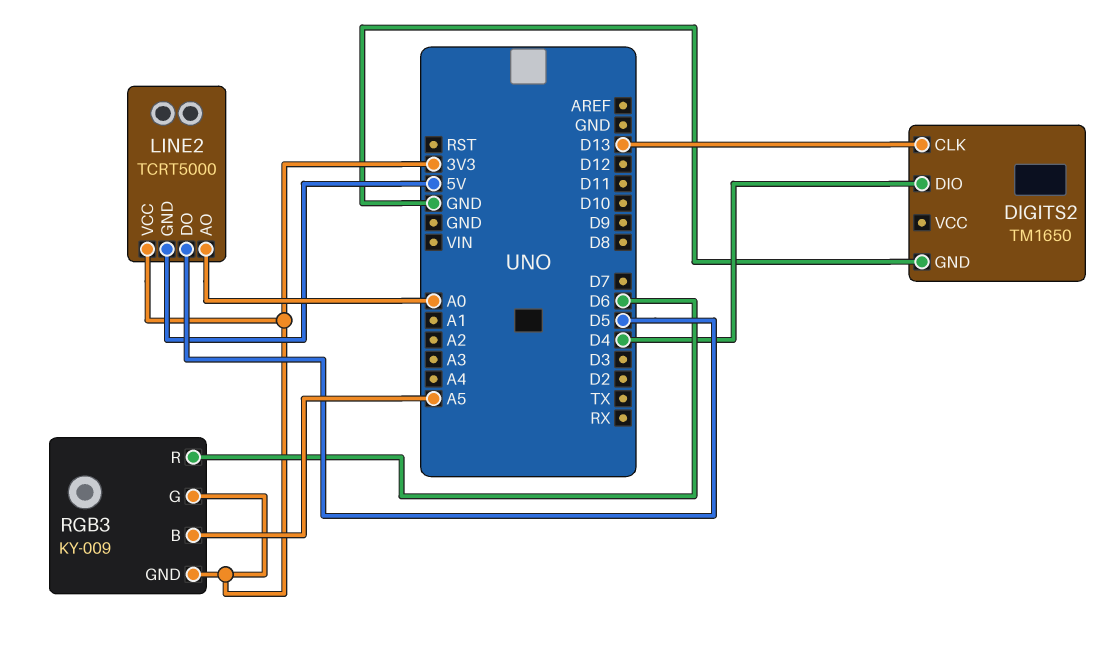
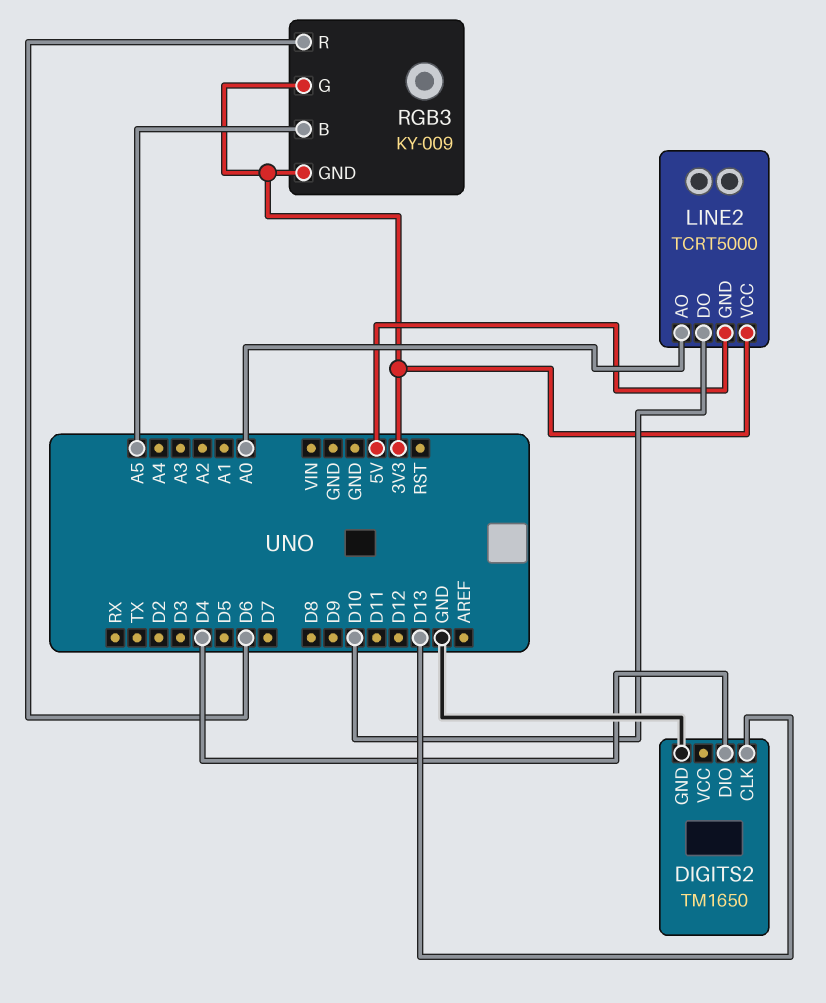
LINE2 pin DO: D5 -> D10

